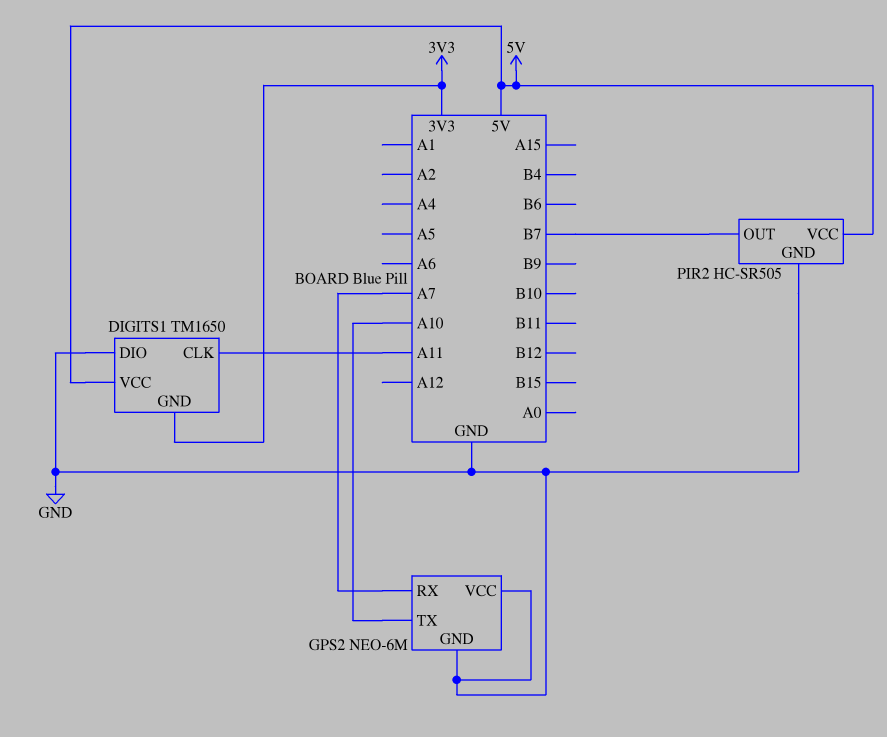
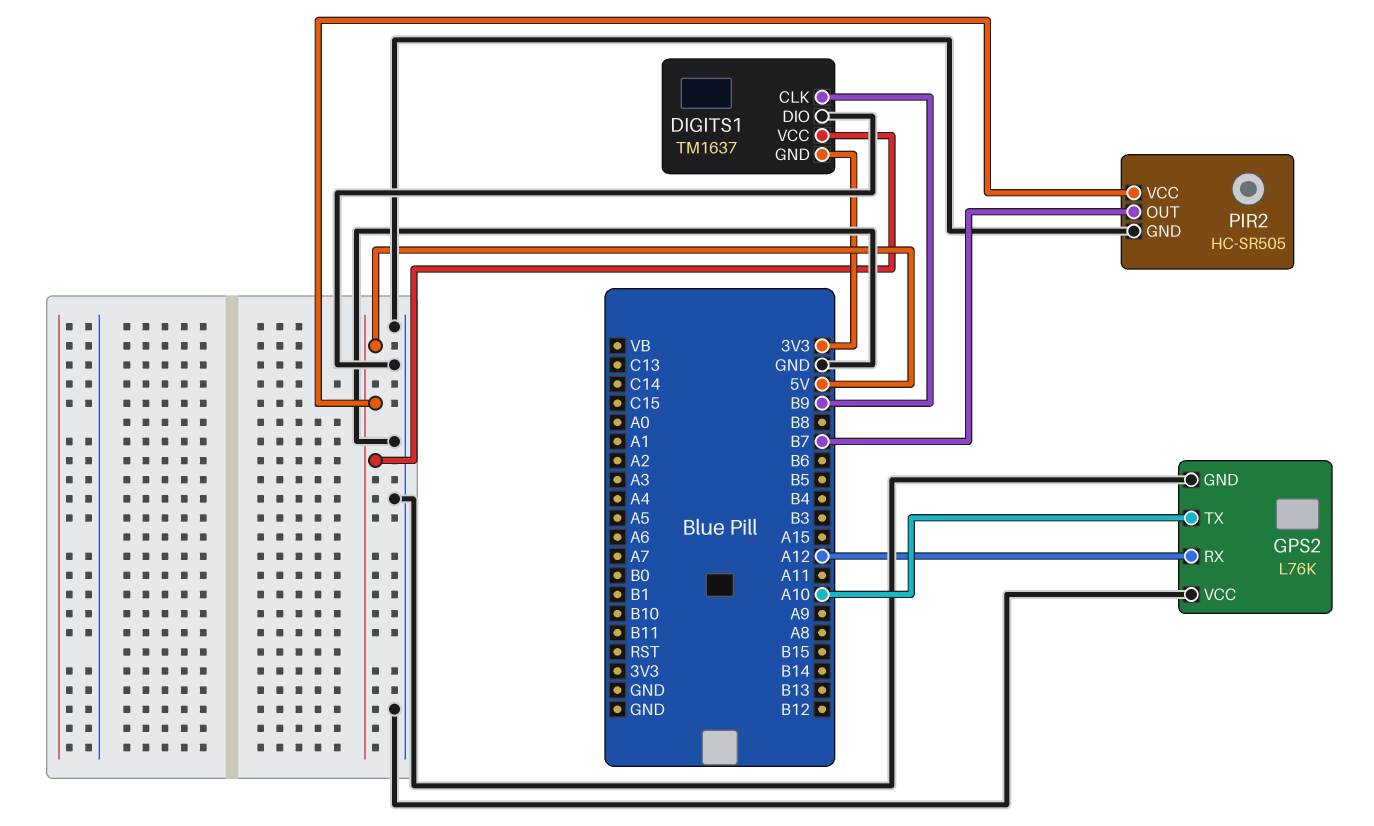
DIGITS1: TM1650 -> TM1637
DIGITS1 pin CLK: A11 -> B9
GPS2: NEO-6M -> L76K
GPS2 pin RX: A7 -> A12

